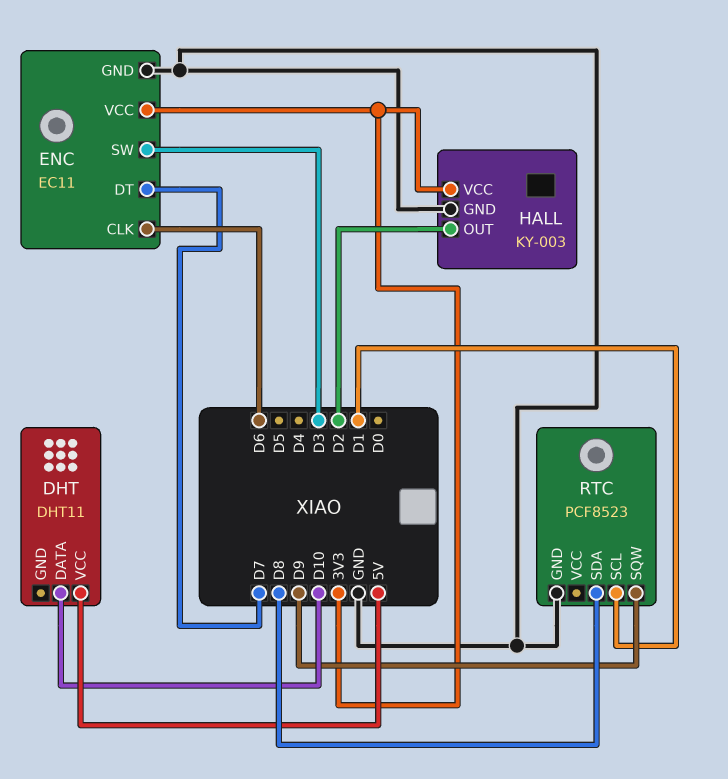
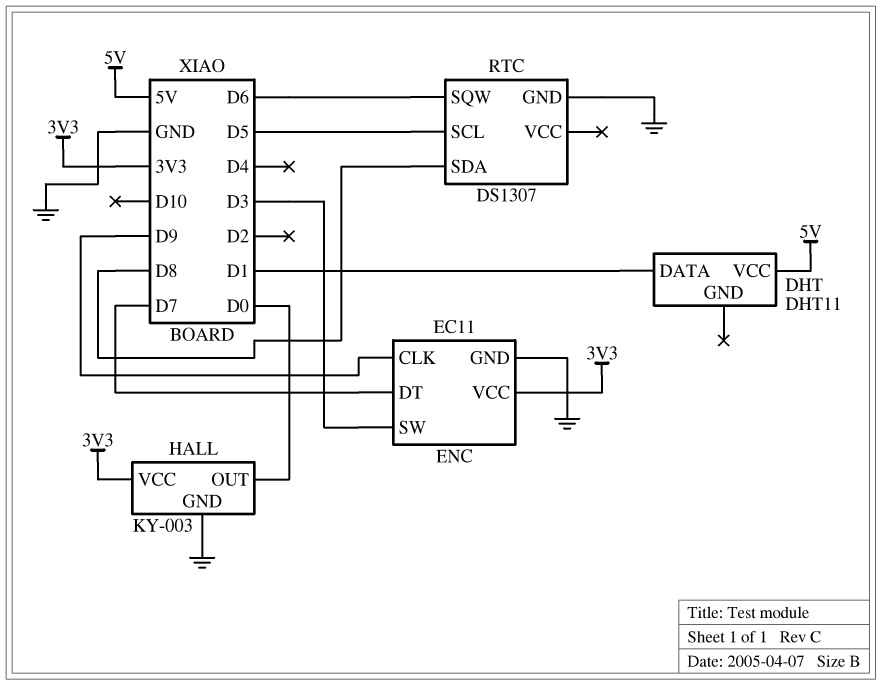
DHT pin DATA: D10 -> D1
ENC pin CLK: D6 -> D9
HALL pin OUT: D2 -> D0
RTC: PCF8523 -> DS1307
RTC pin SCL: D1 -> D5
RTC pin SQW: D9 -> D6

